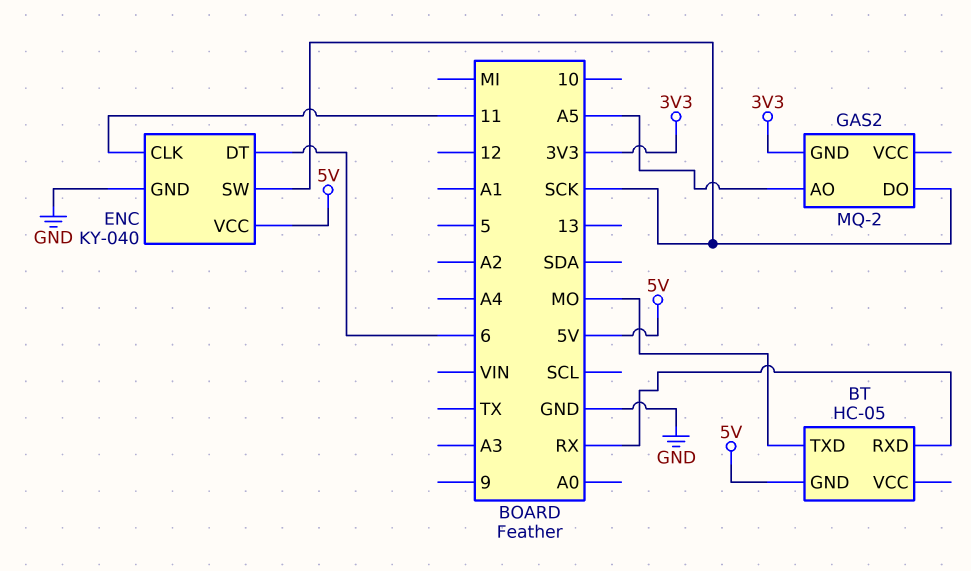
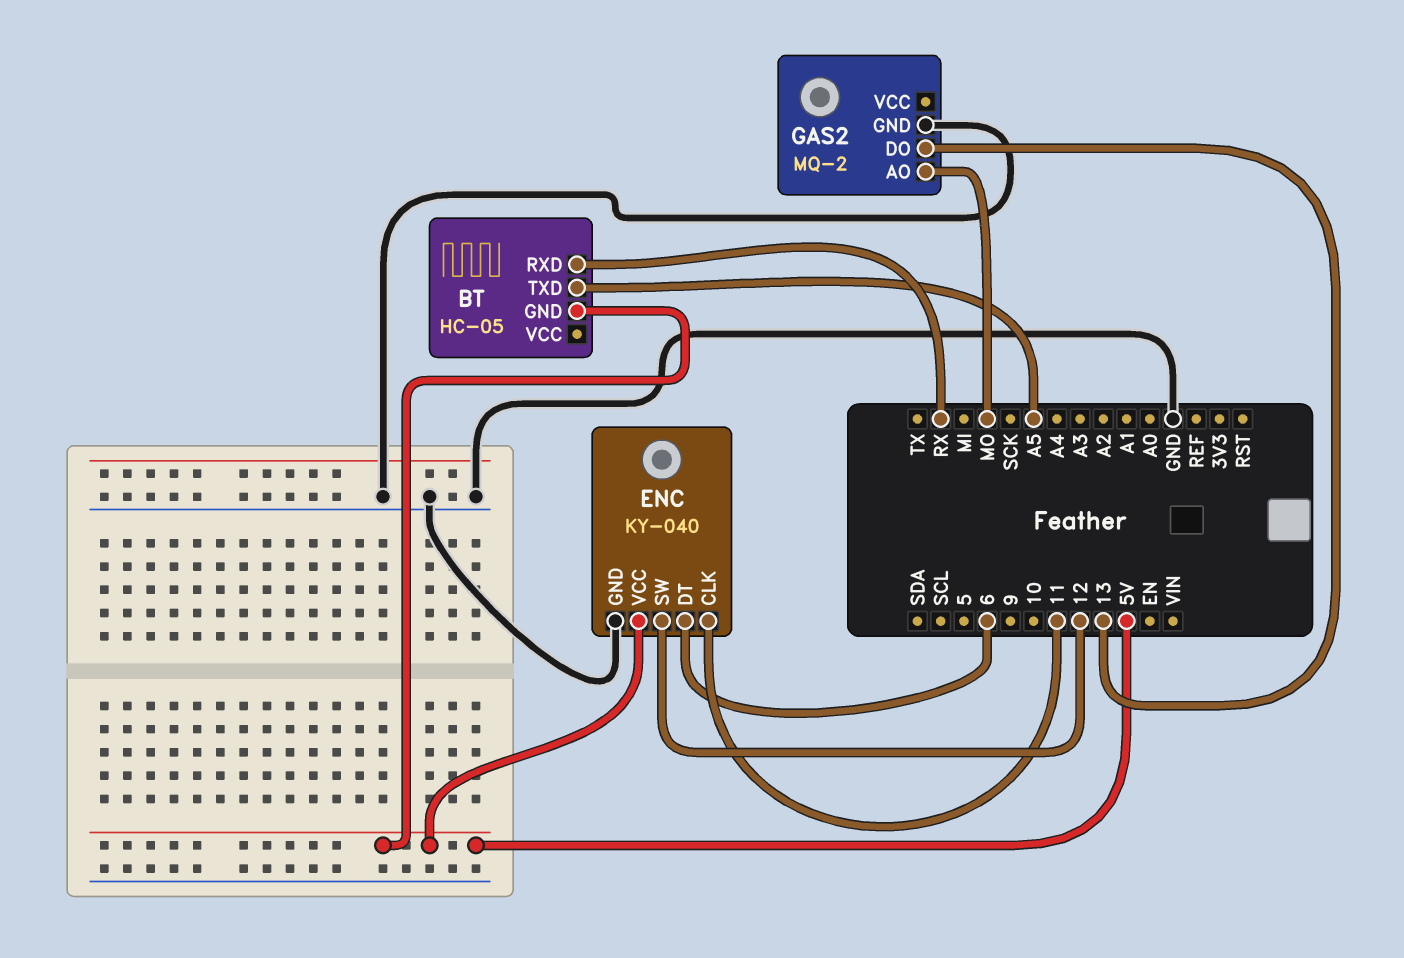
BT pin TXD: MO -> A5
ENC pin SW: SCK -> 12
GAS2 pin AO: A5 -> MO
GAS2 pin DO: SCK -> 13
GAS2 pin GND: 3V3 -> GND

